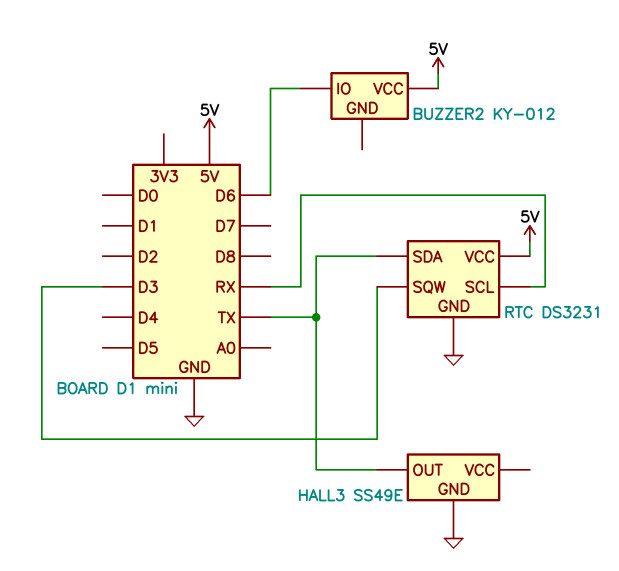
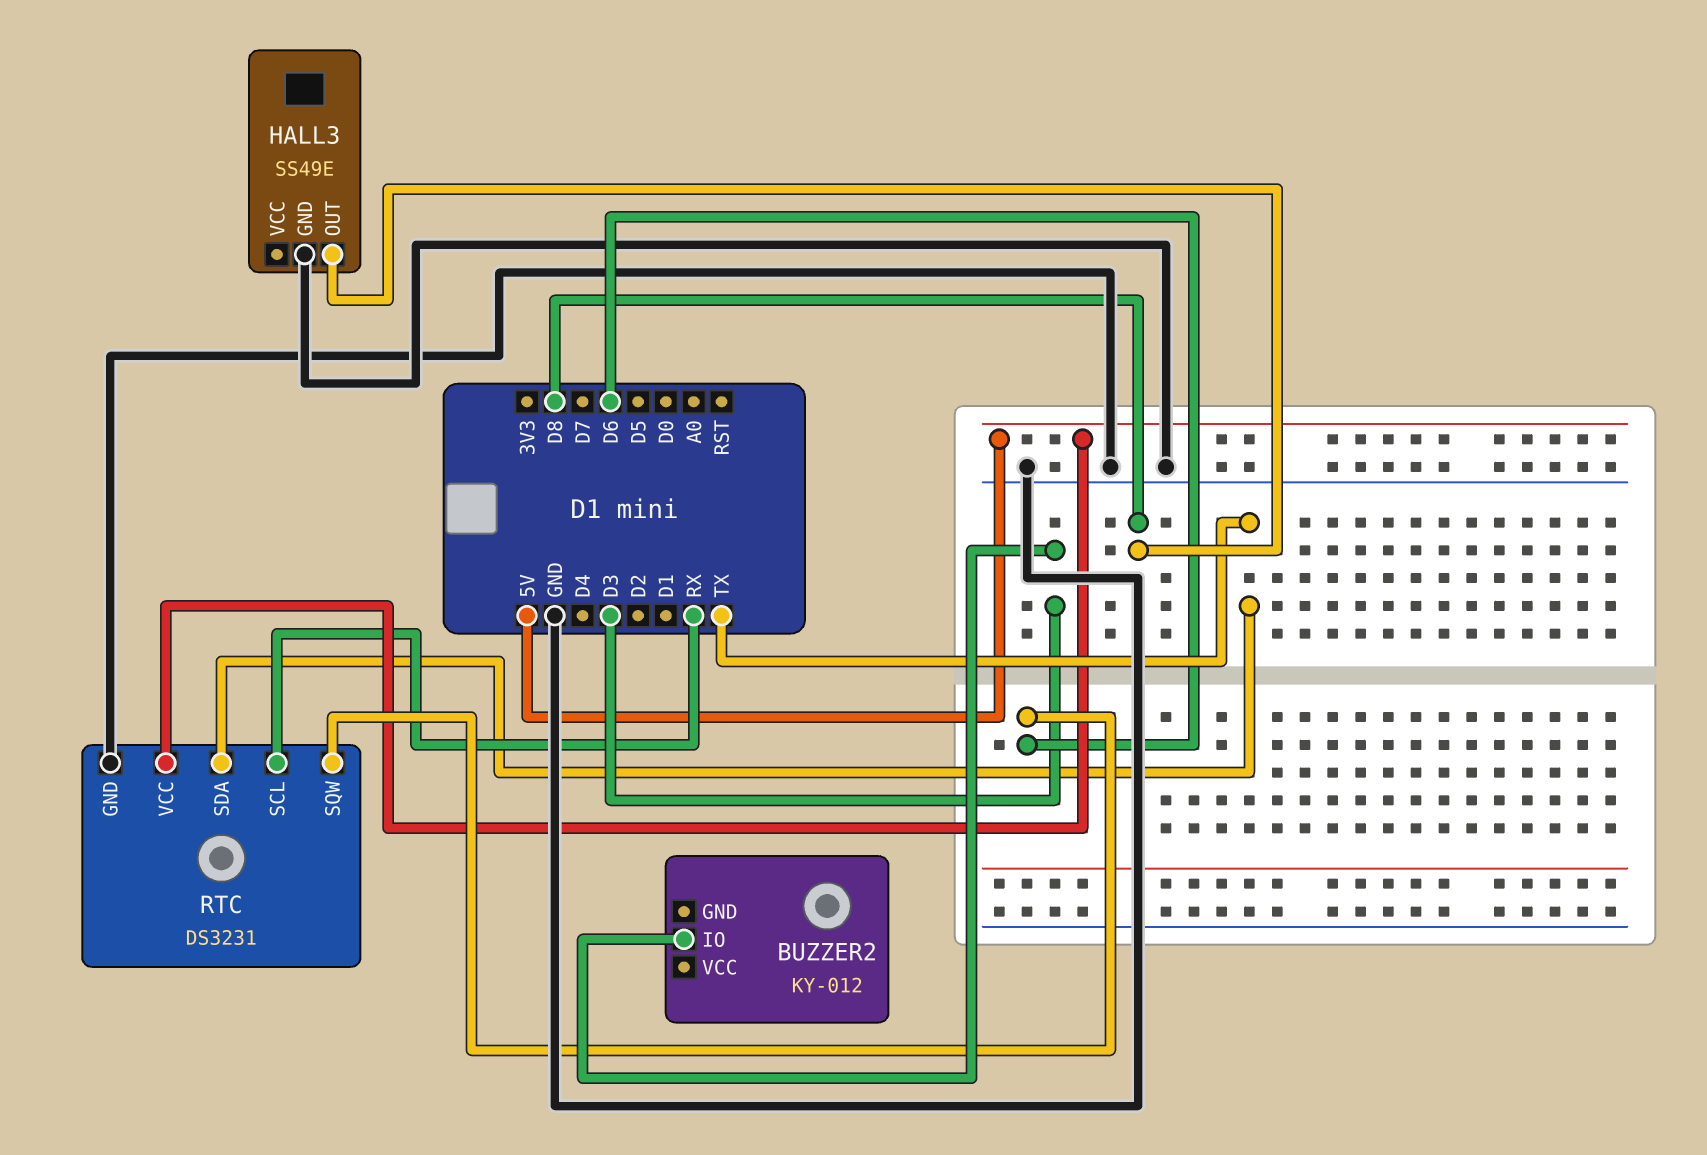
BUZZER2 pin IO: D6 -> D3
BUZZER2 pin VCC: 5V -> none
HALL3 pin OUT: TX -> D8
RTC pin SQW: D3 -> D6

